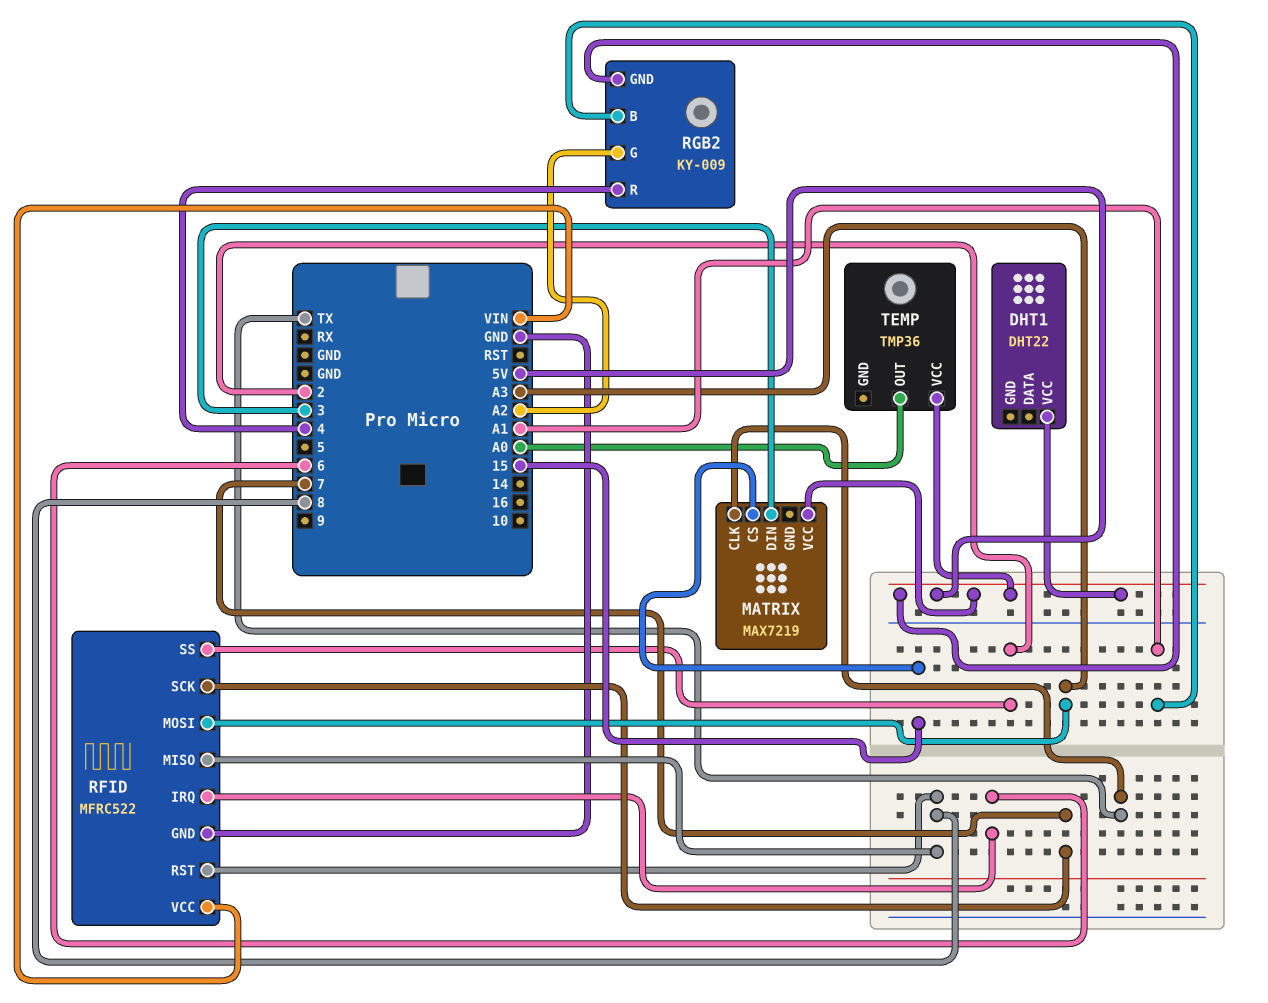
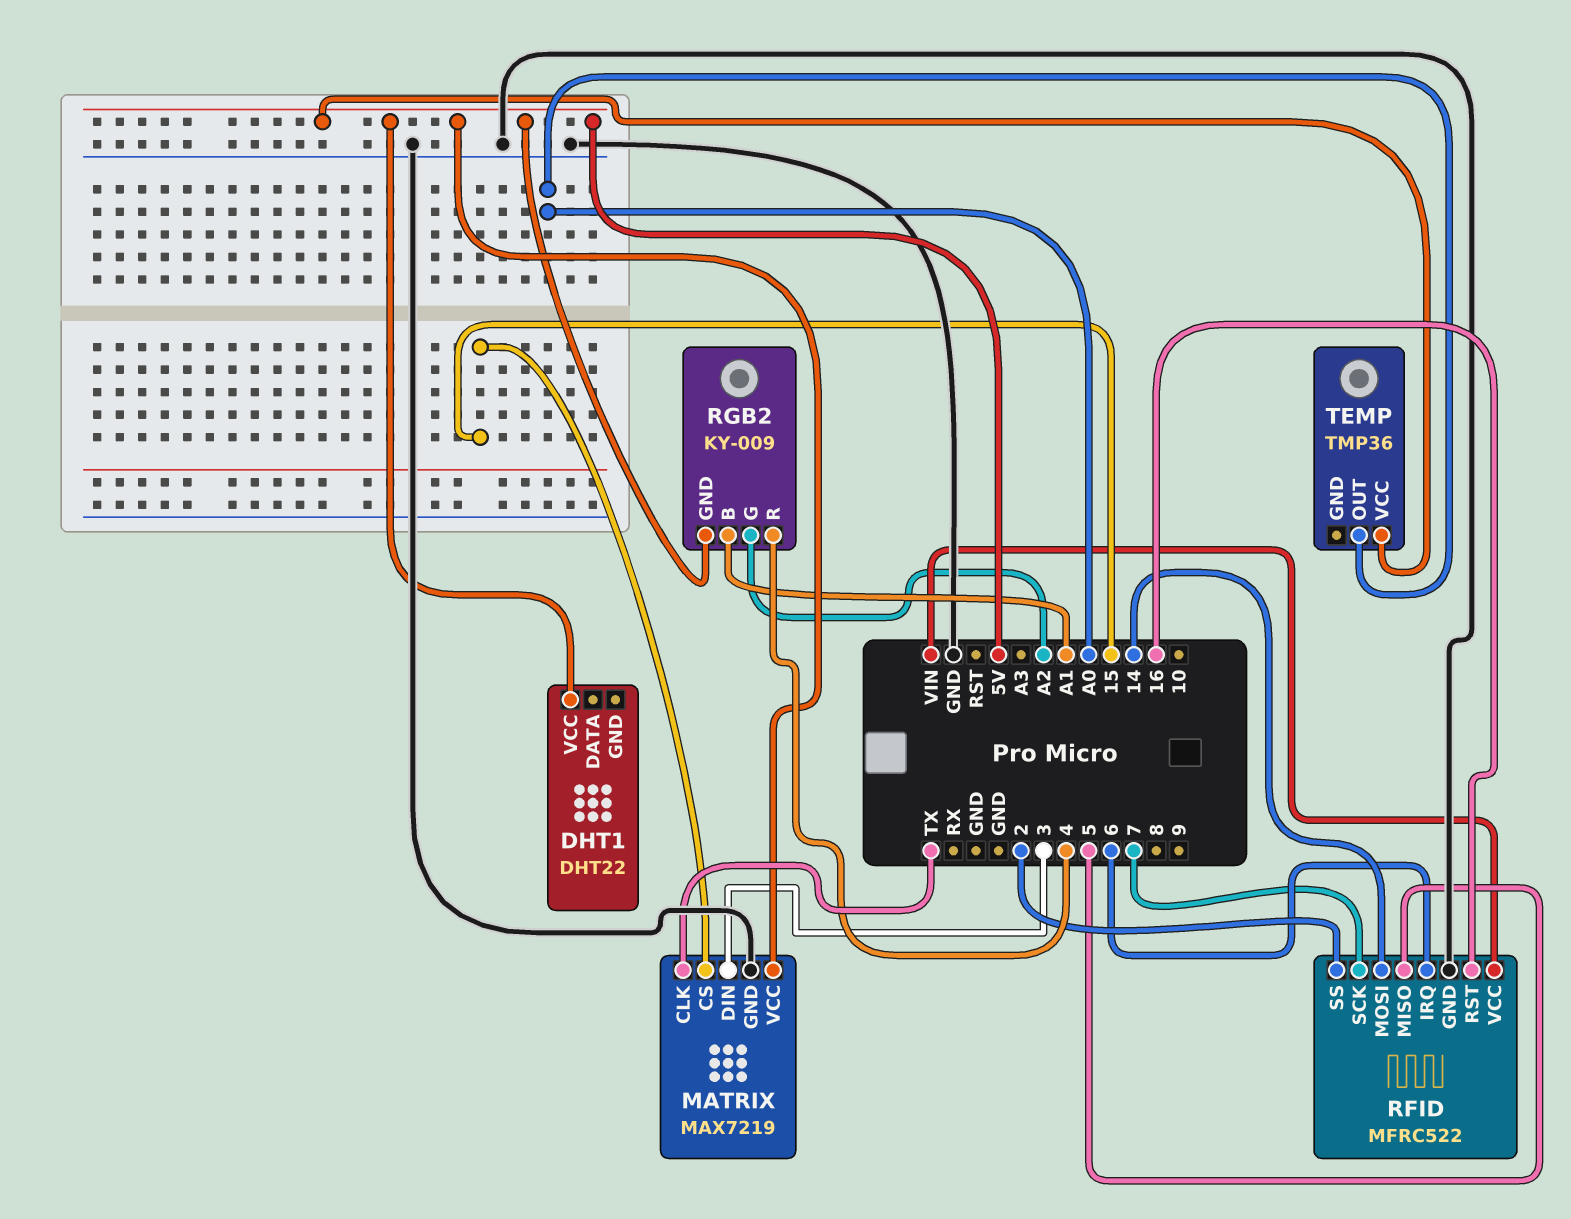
MATRIX pin GND: none -> GND
RFID pin MISO: 8 -> 5
RFID pin MOSI: A3 -> 14
RFID pin RST: 8 -> 16

